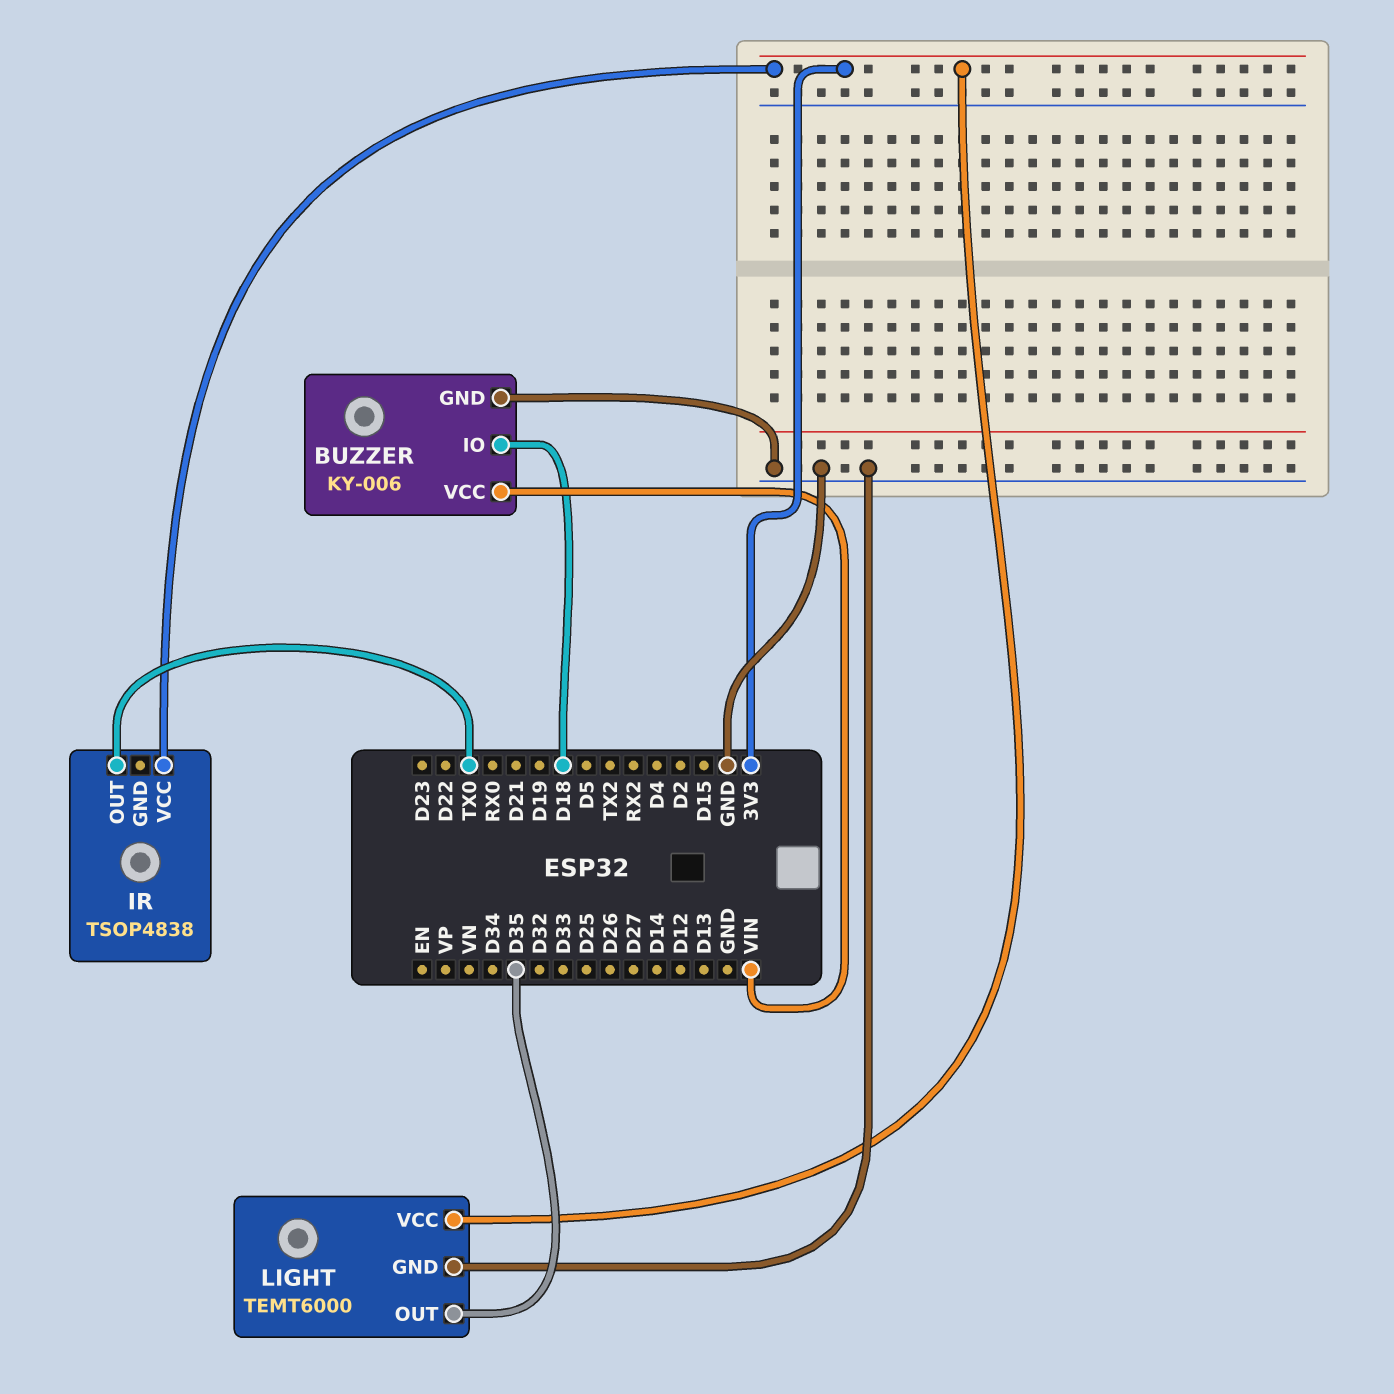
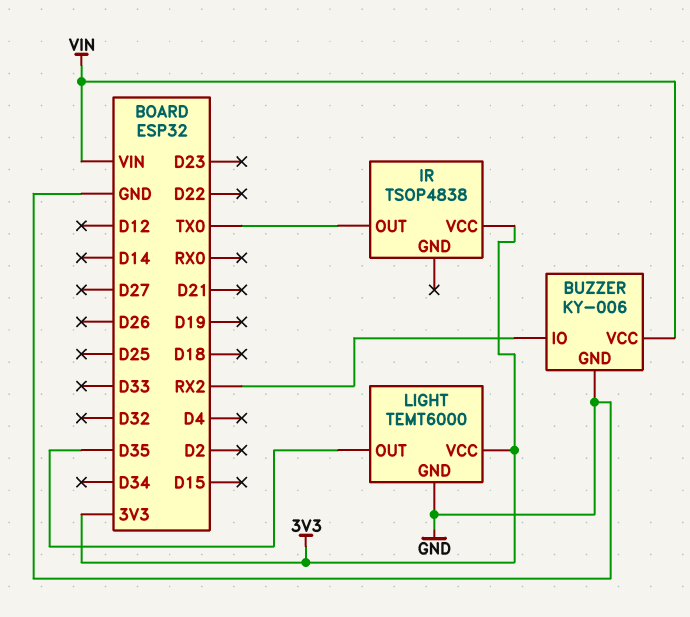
BUZZER pin IO: D18 -> RX2

